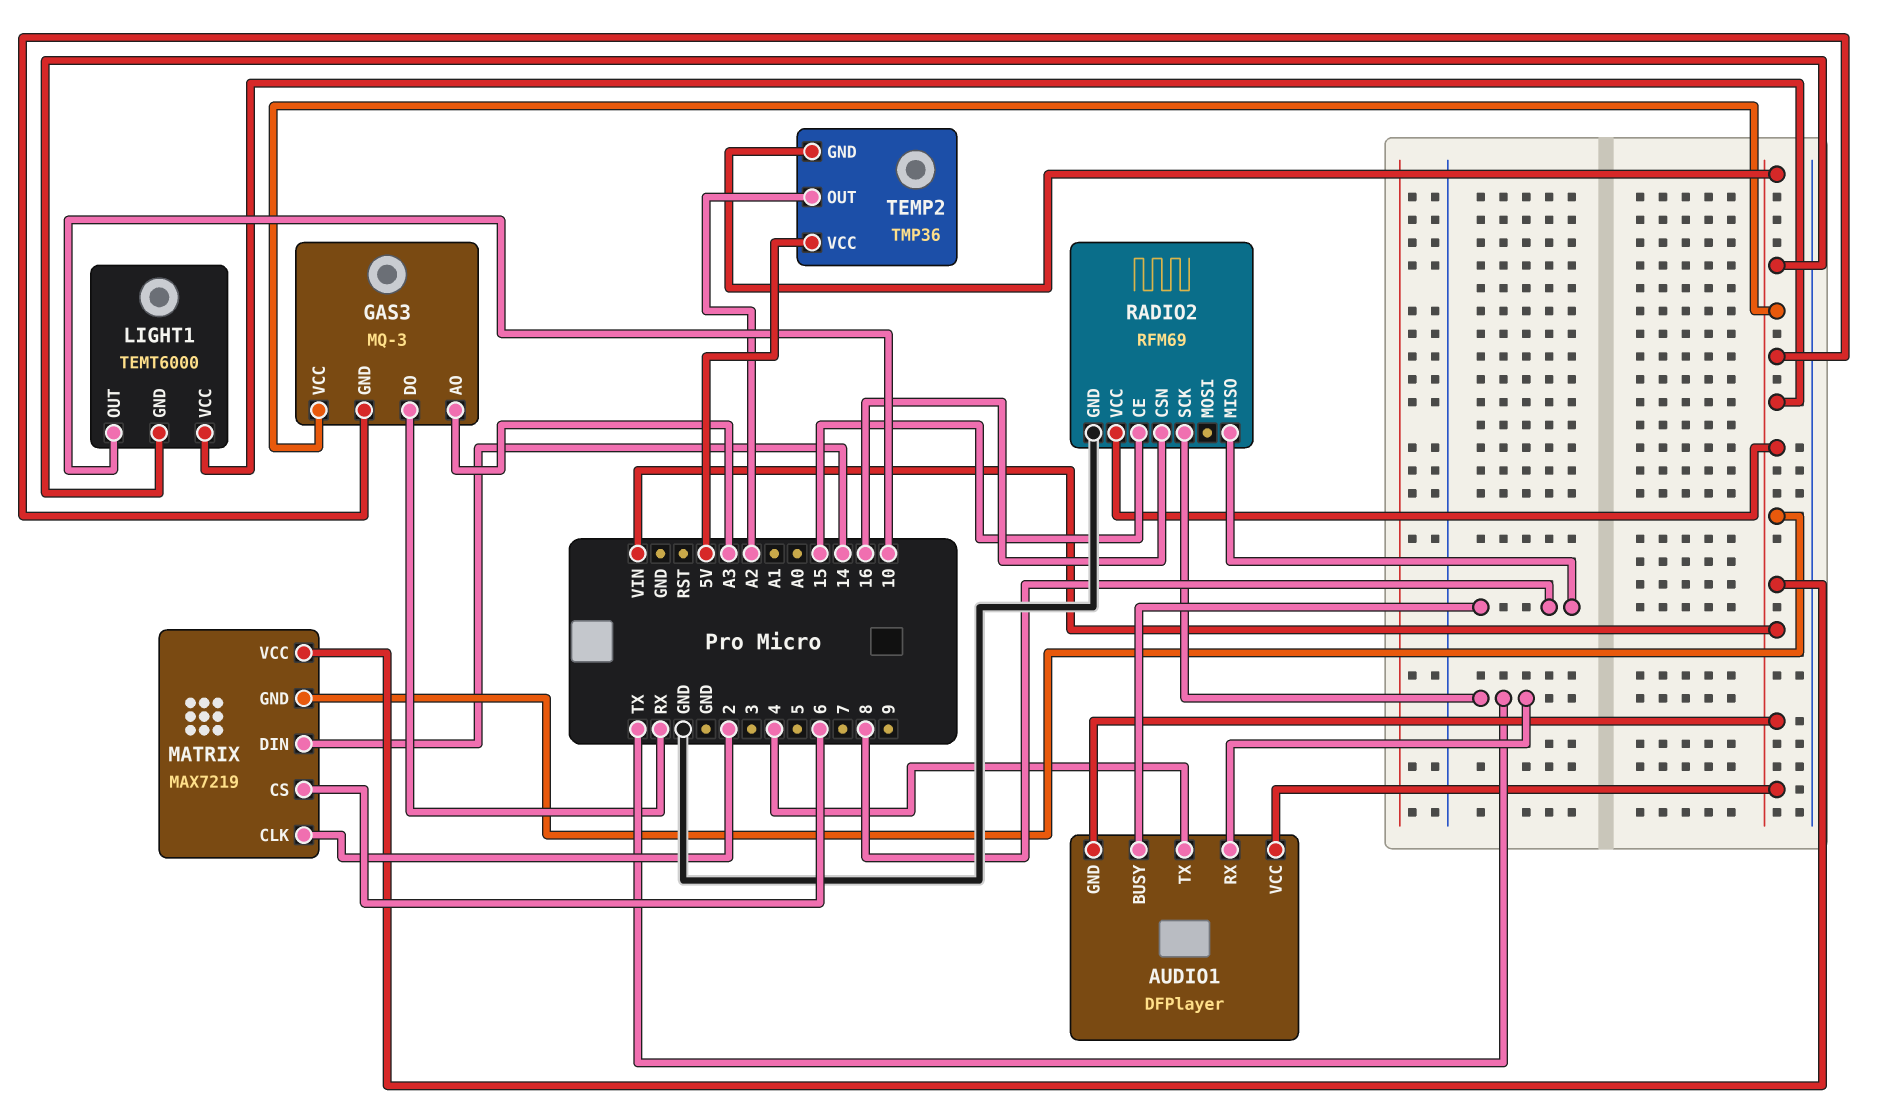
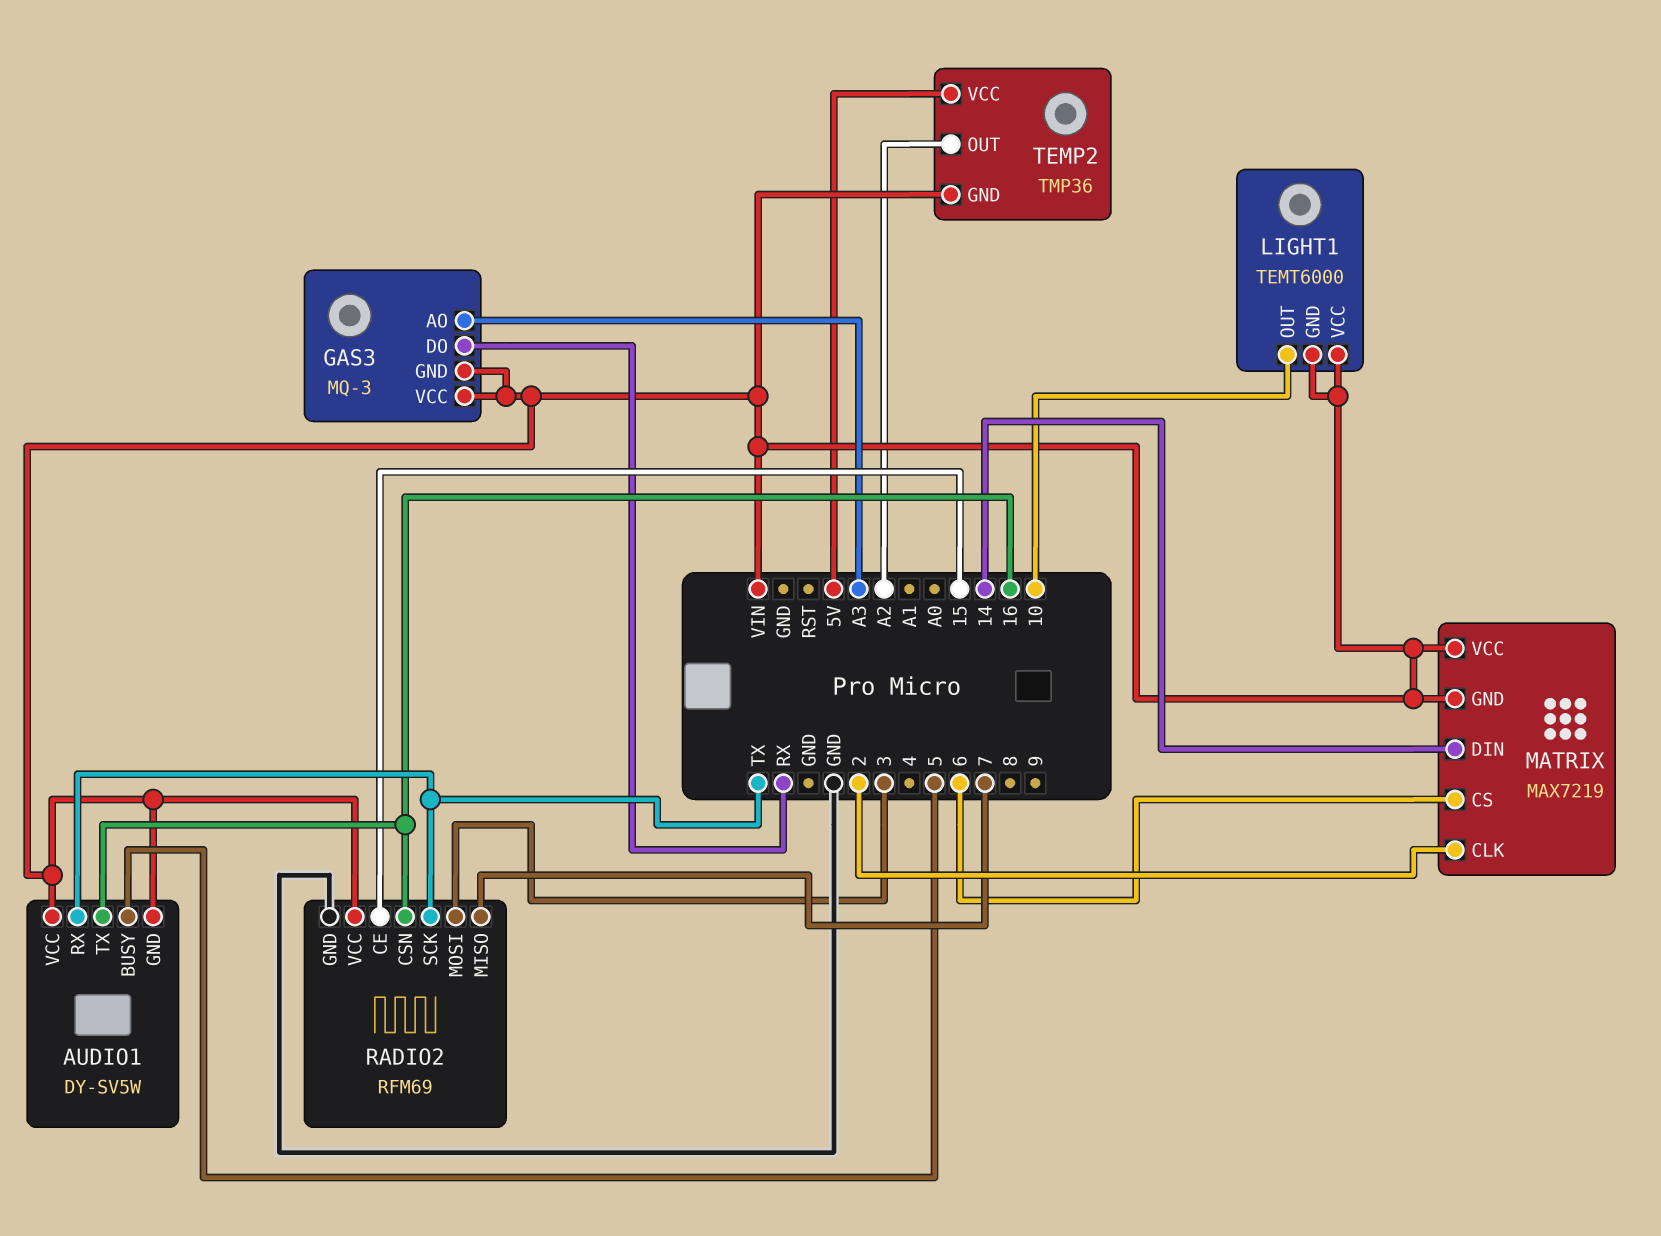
AUDIO1: DFPlayer -> DY-SV5W
AUDIO1 pin BUSY: 8 -> 5
AUDIO1 pin TX: 4 -> 16
RADIO2 pin MISO: 8 -> 7
RADIO2 pin MOSI: none -> 3

